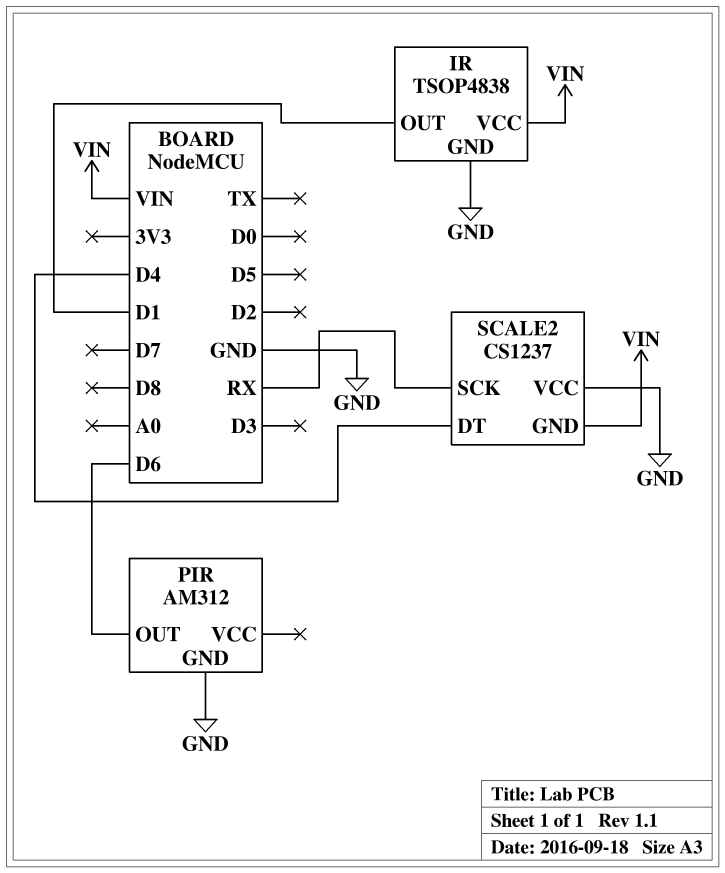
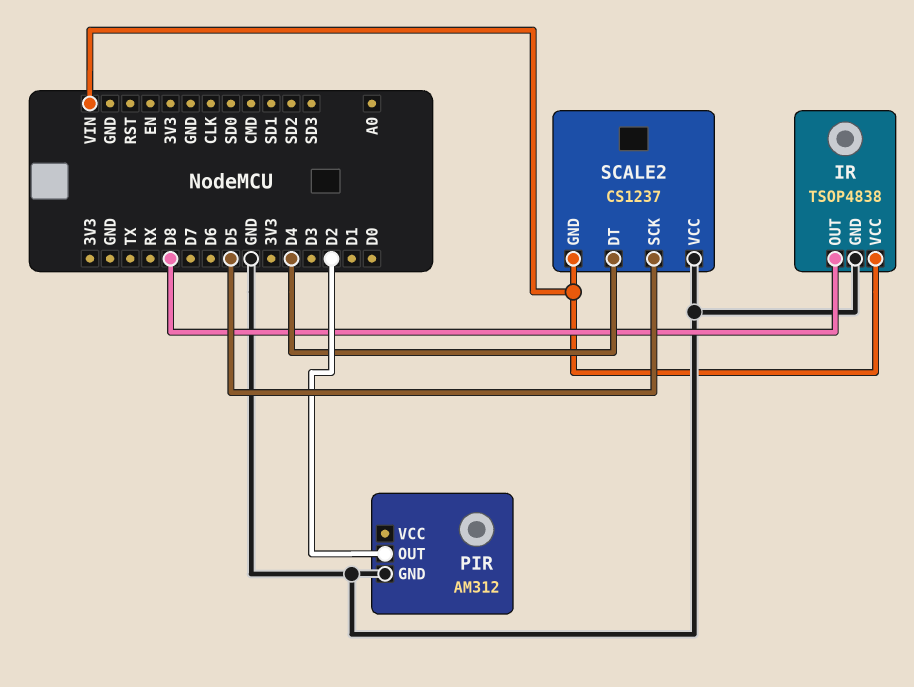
IR pin OUT: D1 -> D8
PIR pin OUT: D6 -> D2
SCALE2 pin SCK: RX -> D5

